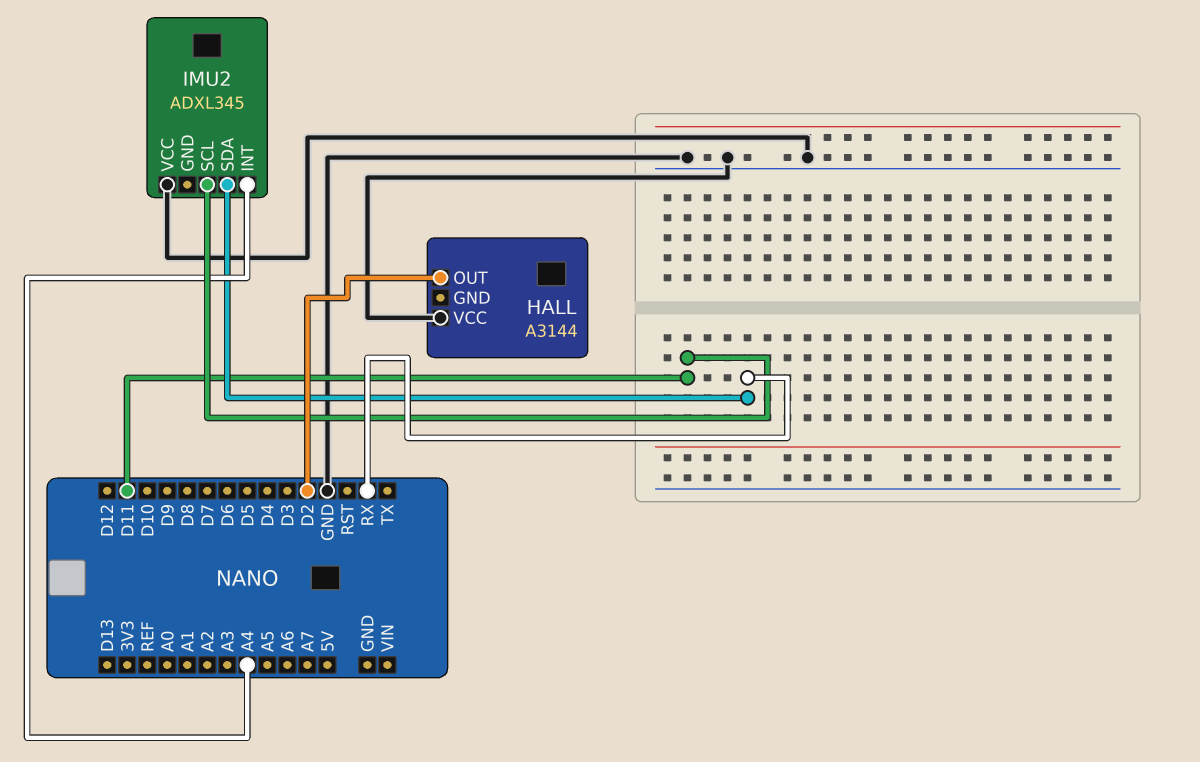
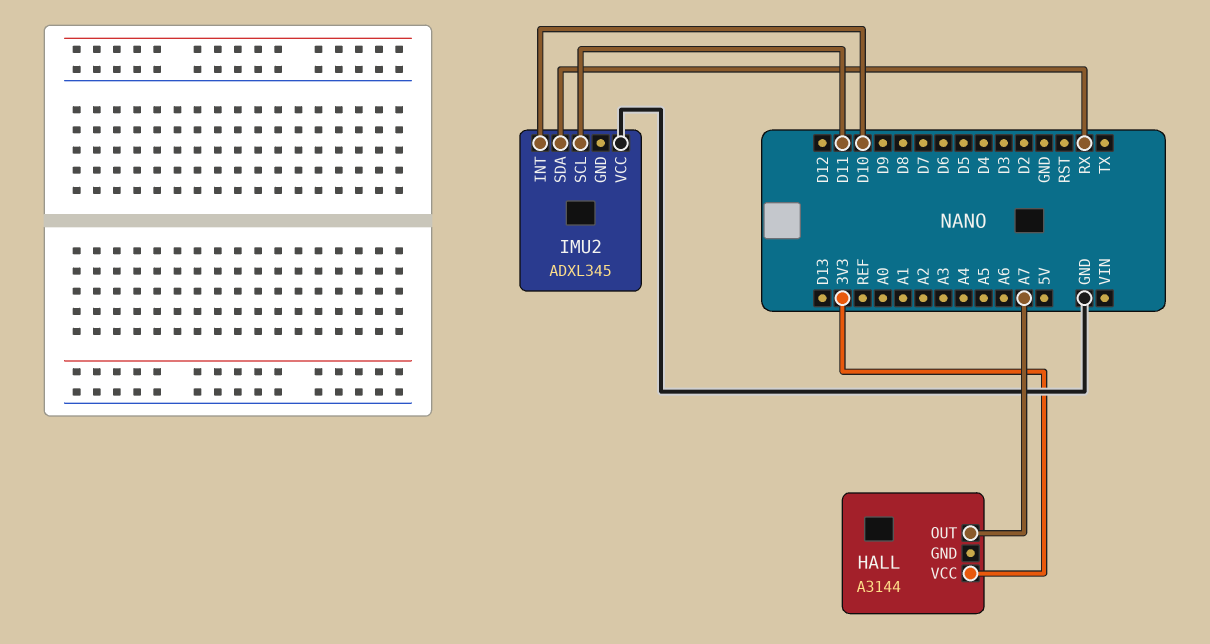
HALL pin OUT: D2 -> A7
HALL pin VCC: GND -> 3V3
IMU2 pin INT: A4 -> D10

